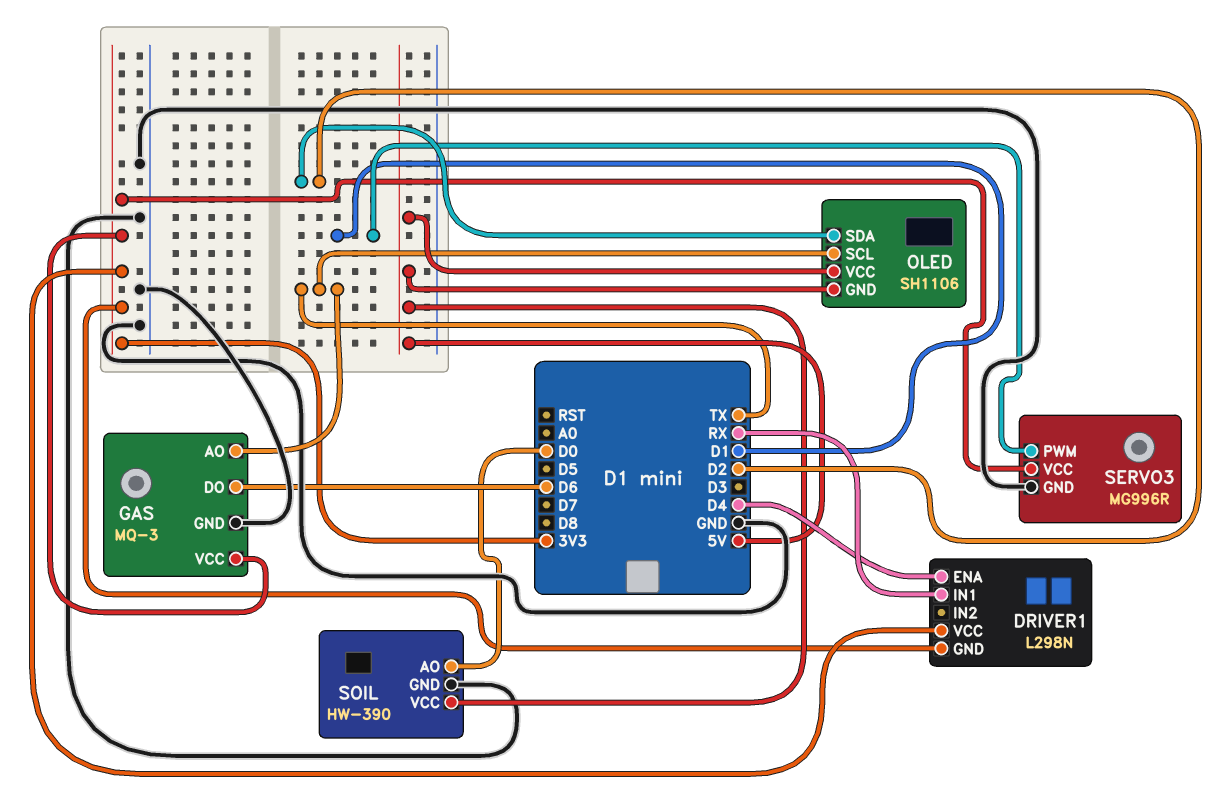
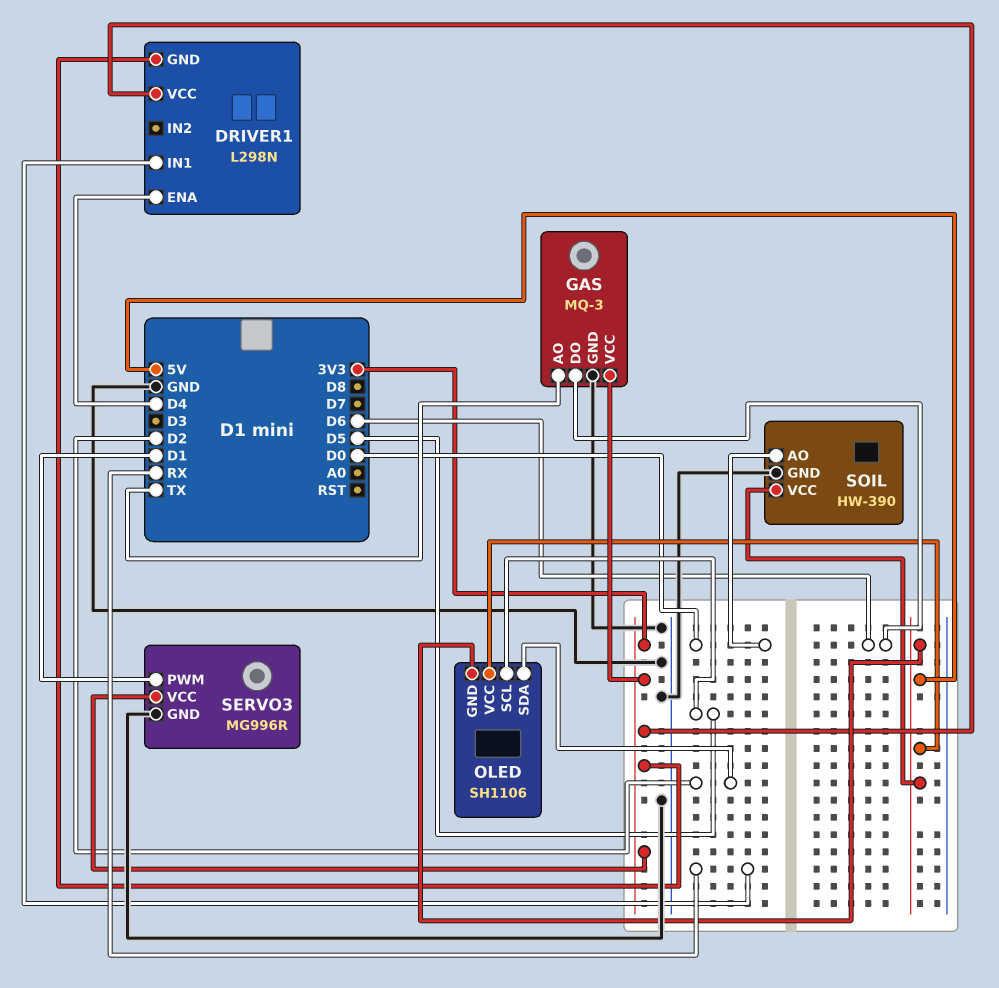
OLED pin SCL: TX -> D5

